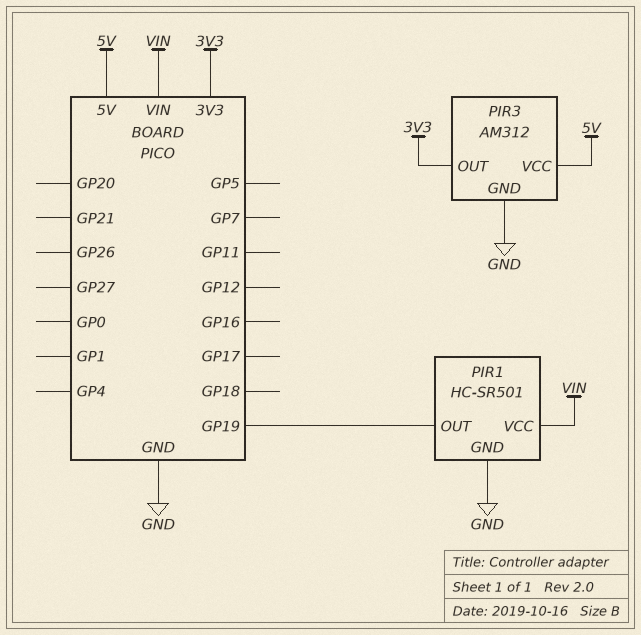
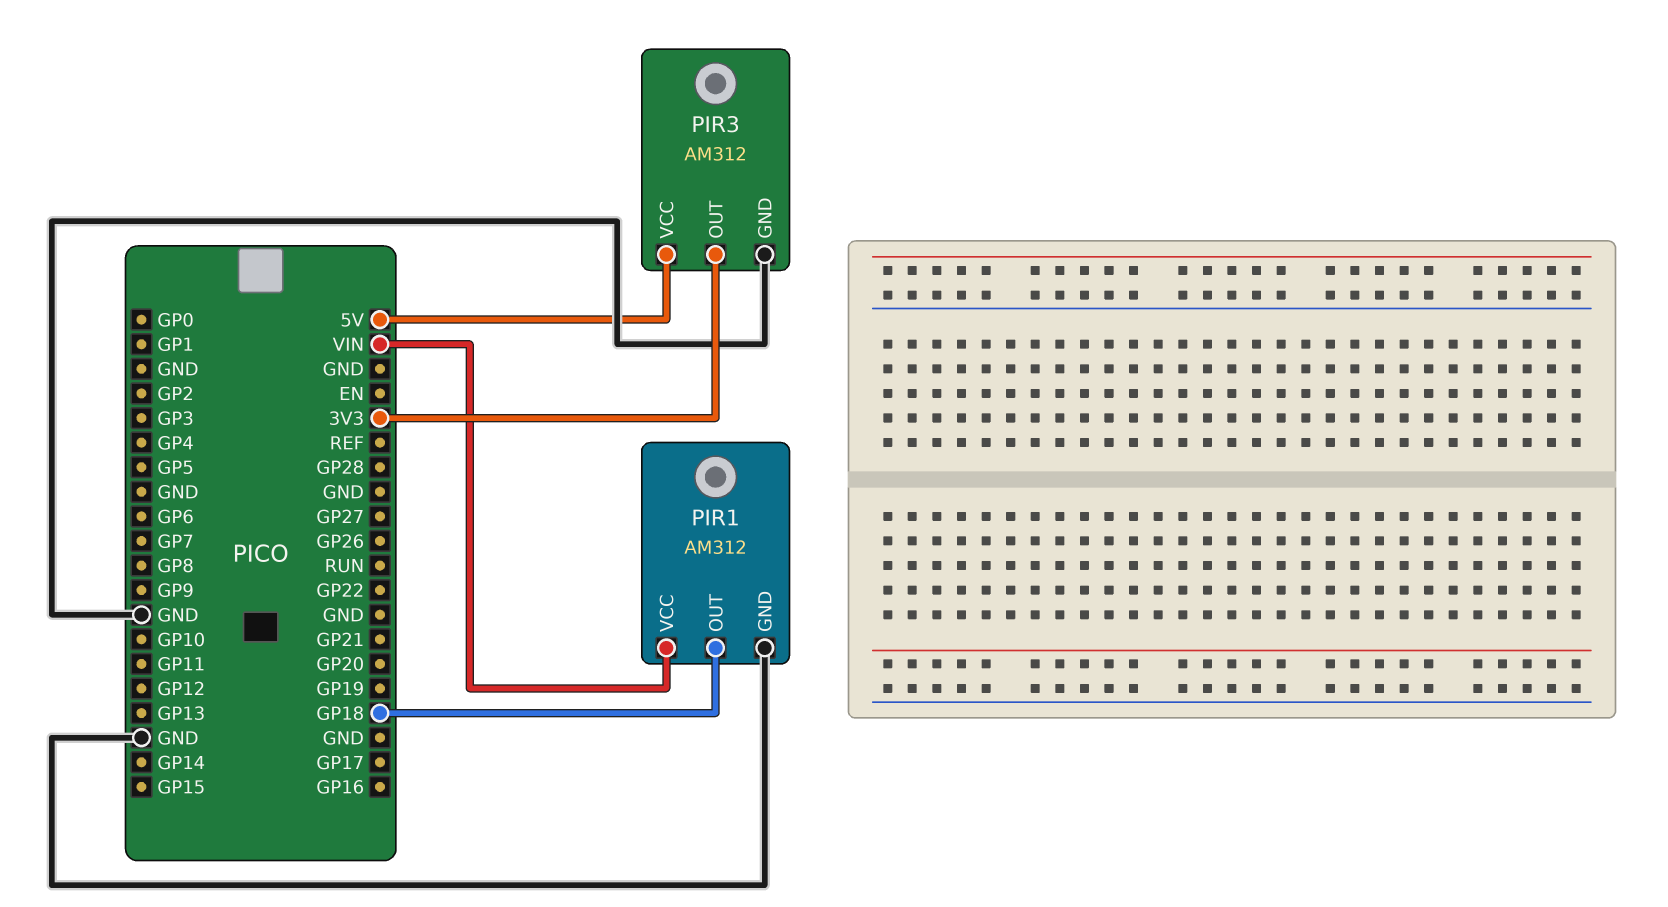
PIR1: HC-SR501 -> AM312
PIR1 pin OUT: GP19 -> GP18

